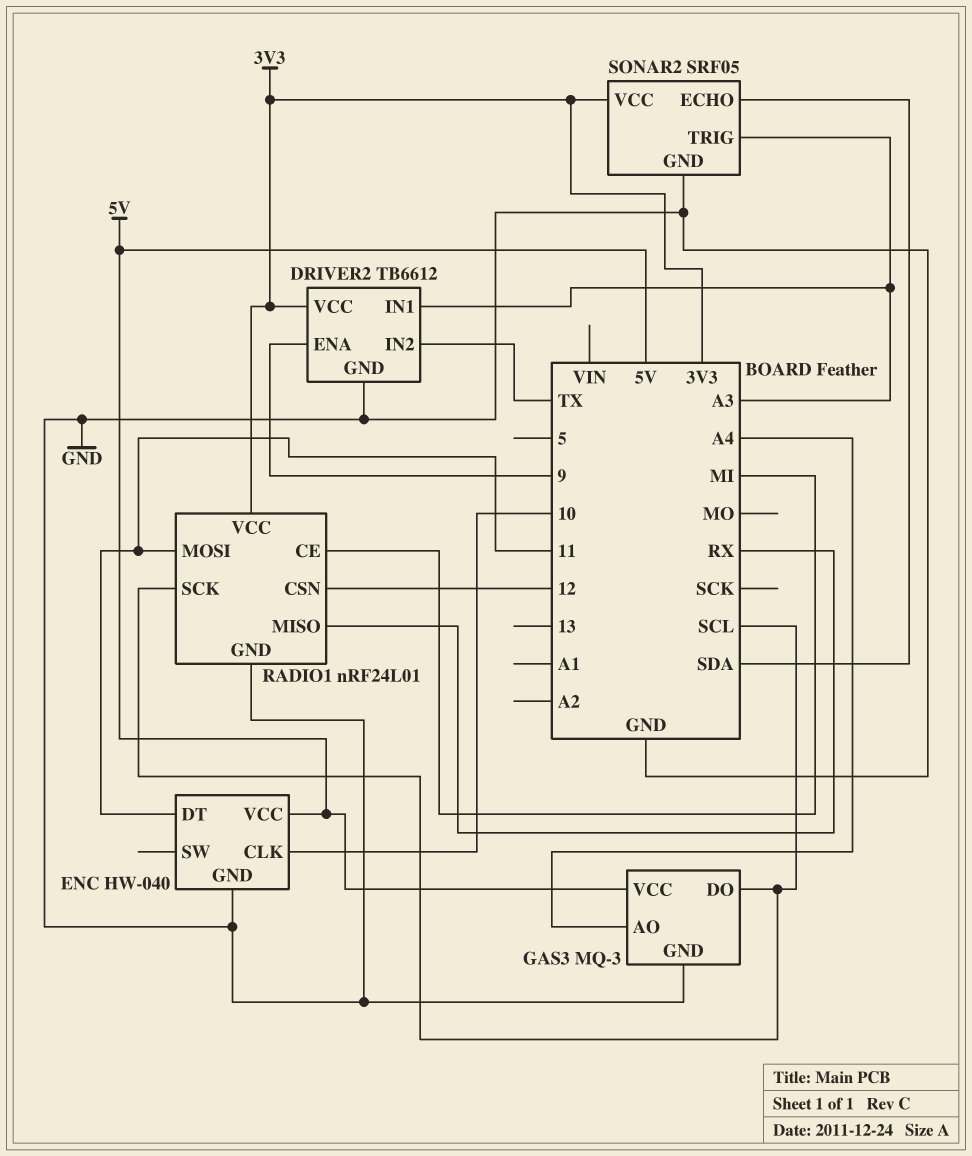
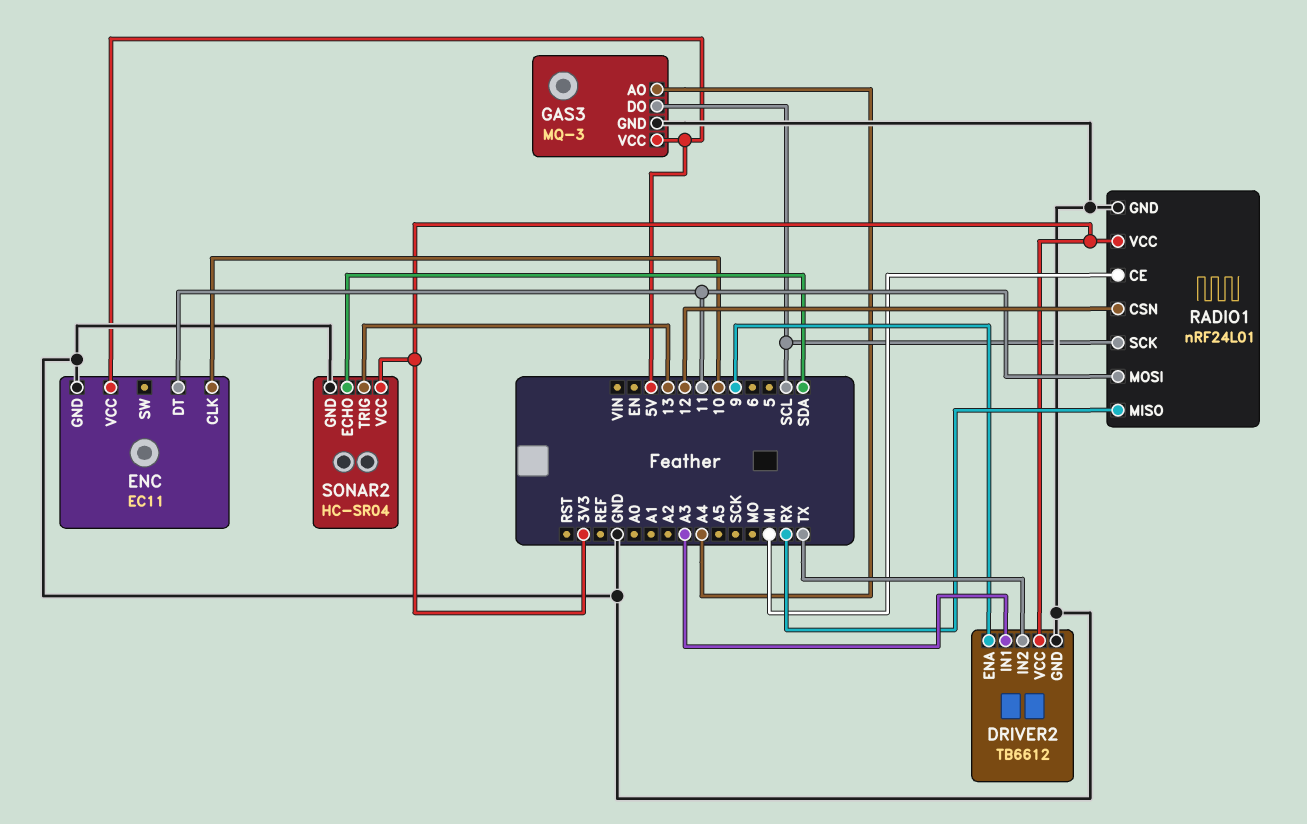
ENC: HW-040 -> EC11
SONAR2: SRF05 -> HC-SR04
SONAR2 pin TRIG: A3 -> 13

